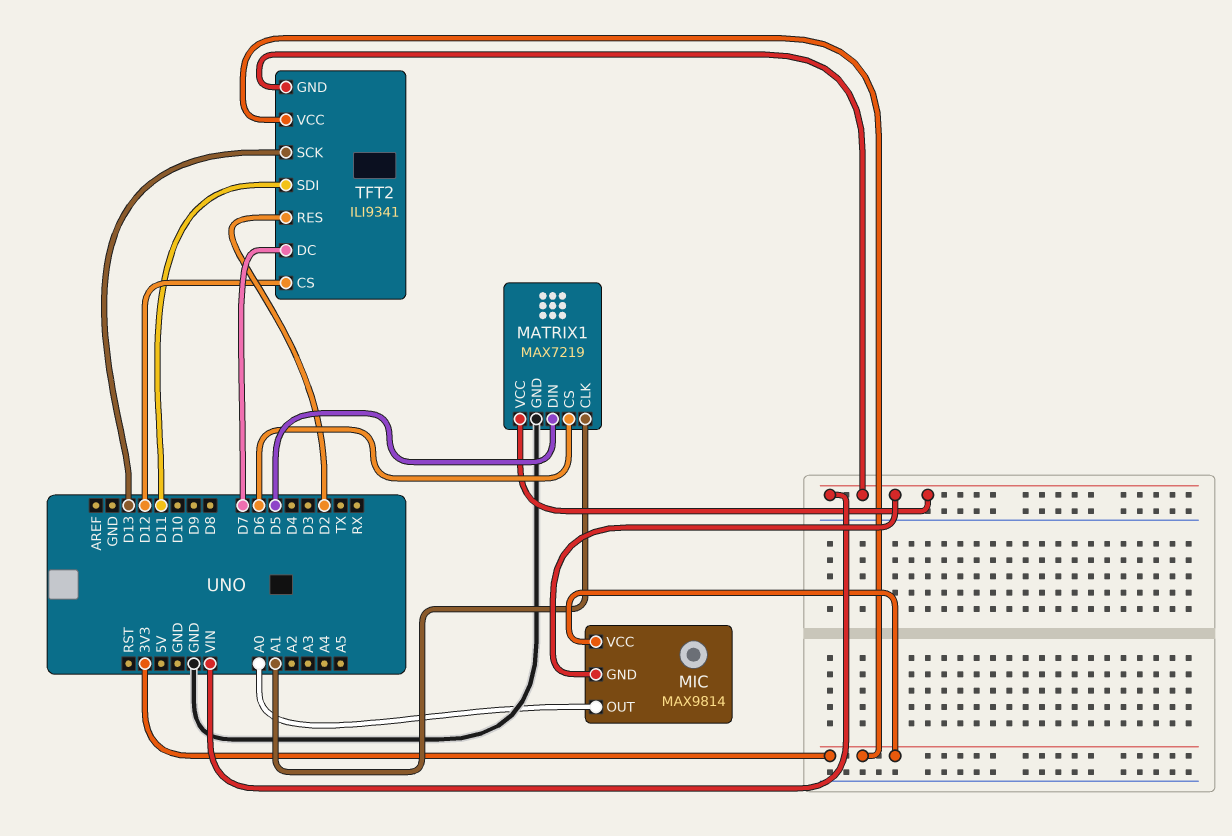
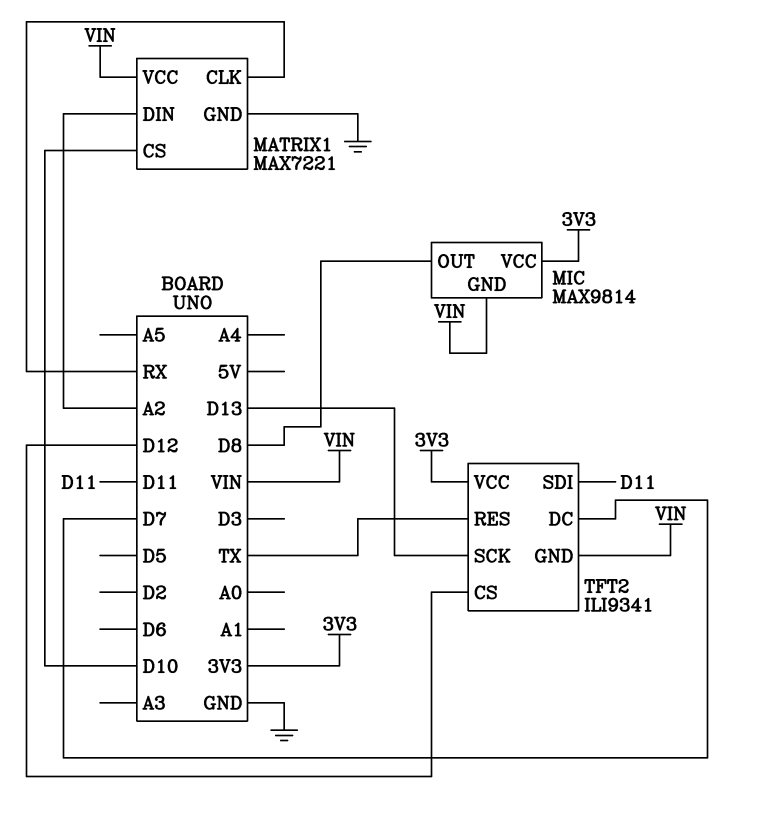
MATRIX1: MAX7219 -> MAX7221
MATRIX1 pin CLK: A1 -> RX
MATRIX1 pin CS: D6 -> D10
MATRIX1 pin DIN: D5 -> A2
MIC pin OUT: A0 -> D8
TFT2 pin RES: D2 -> TX

